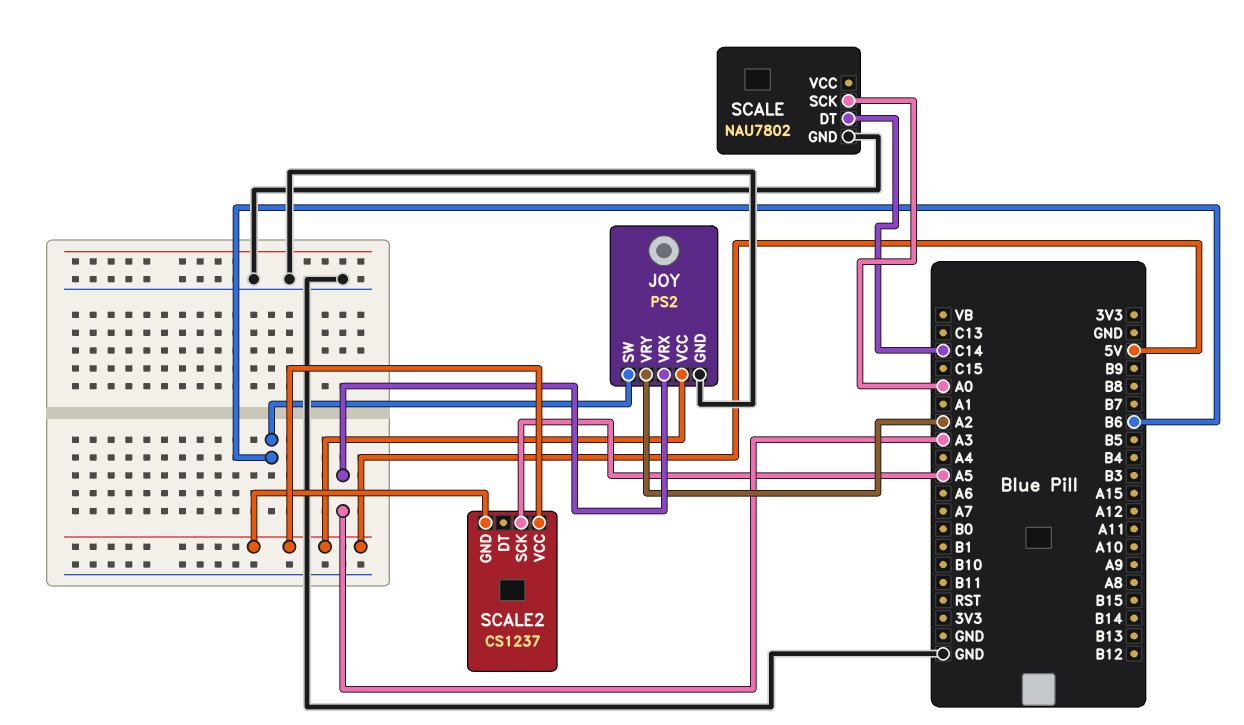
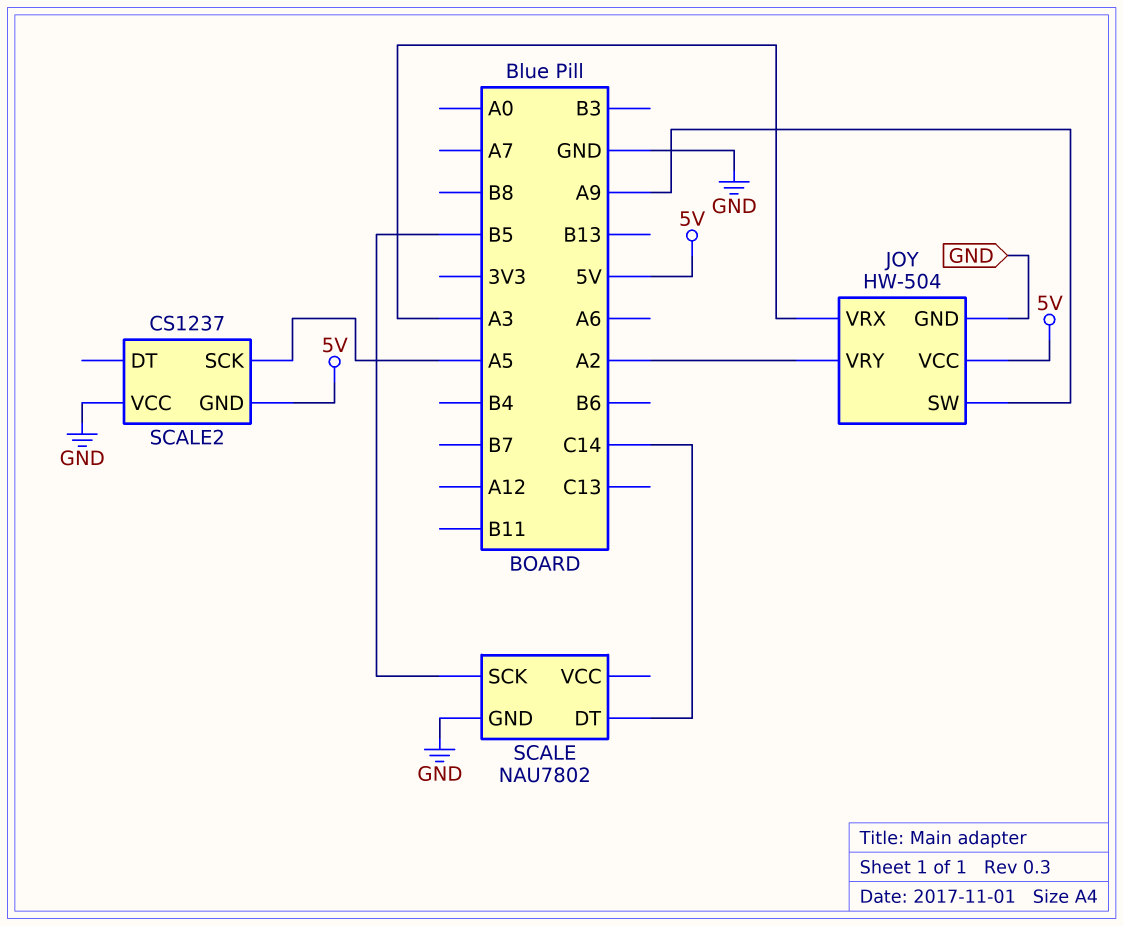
JOY: PS2 -> HW-504
JOY pin SW: B6 -> A9
SCALE pin SCK: A0 -> B5
SCALE2 pin VCC: 5V -> GND

